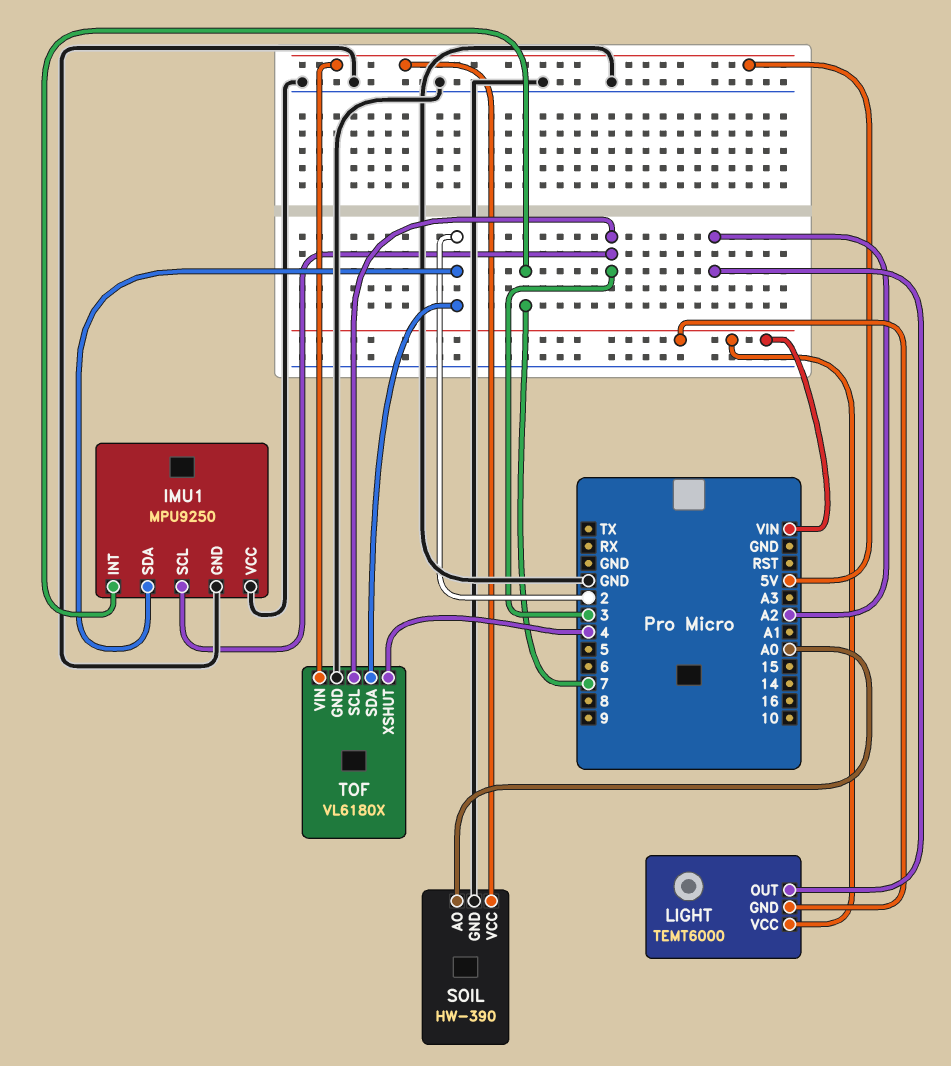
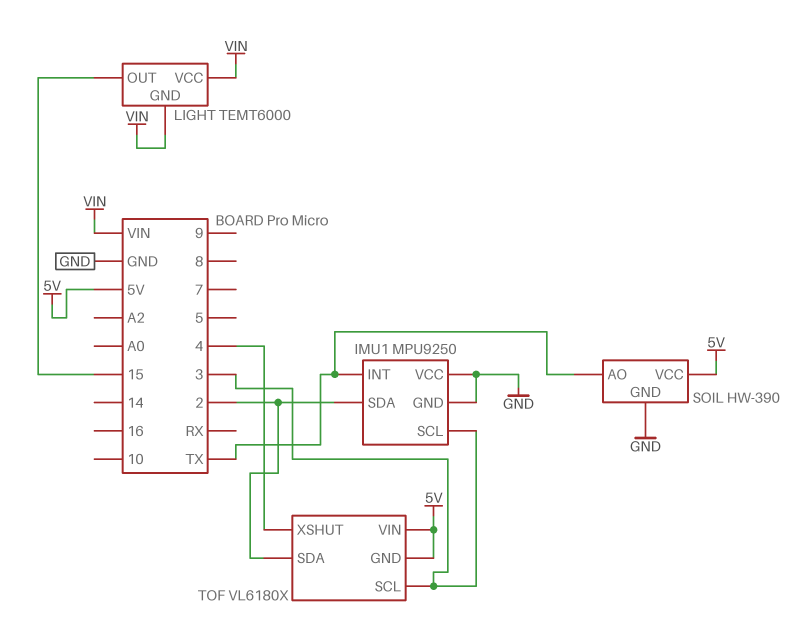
IMU1 pin INT: 7 -> TX
LIGHT pin OUT: A2 -> 15
SOIL pin AO: A0 -> TX
TOF pin GND: GND -> 5V

